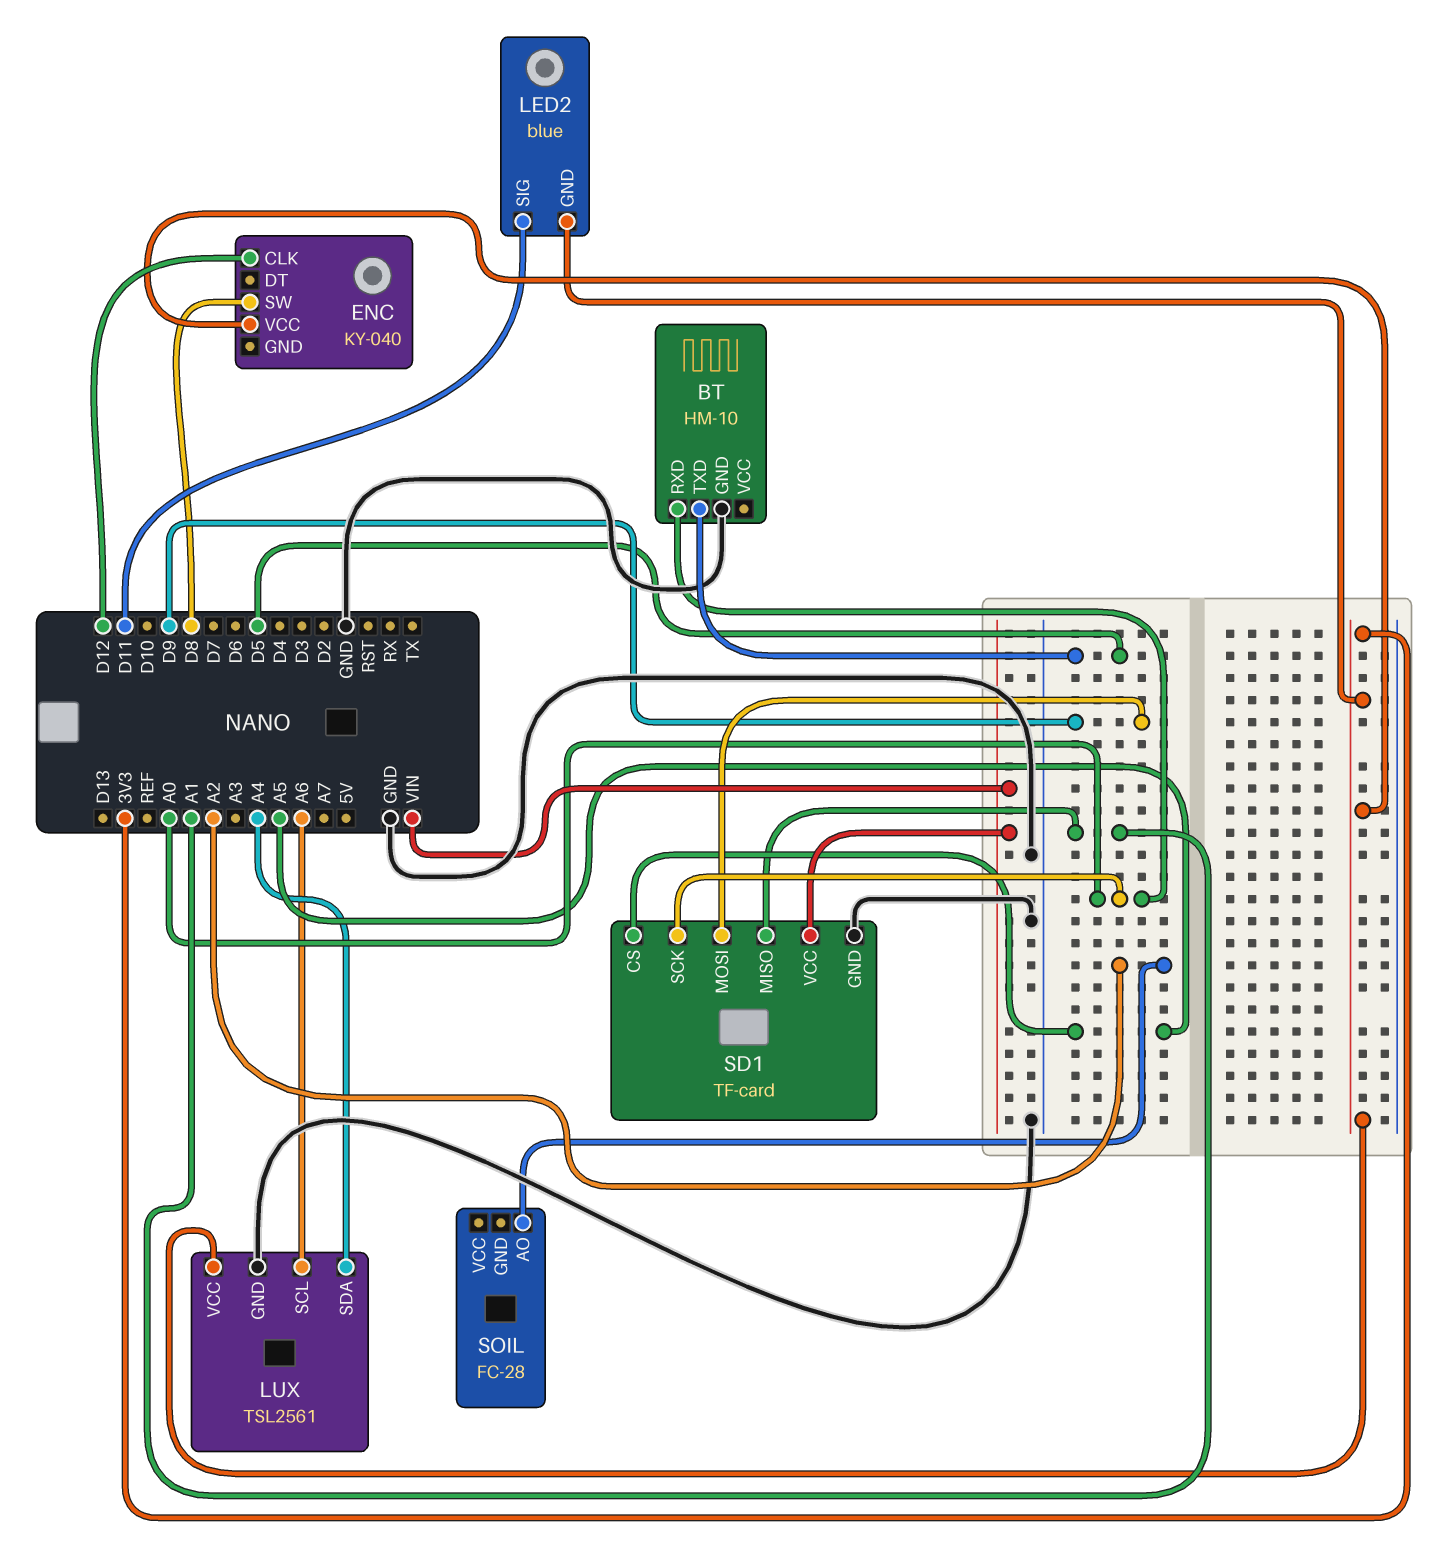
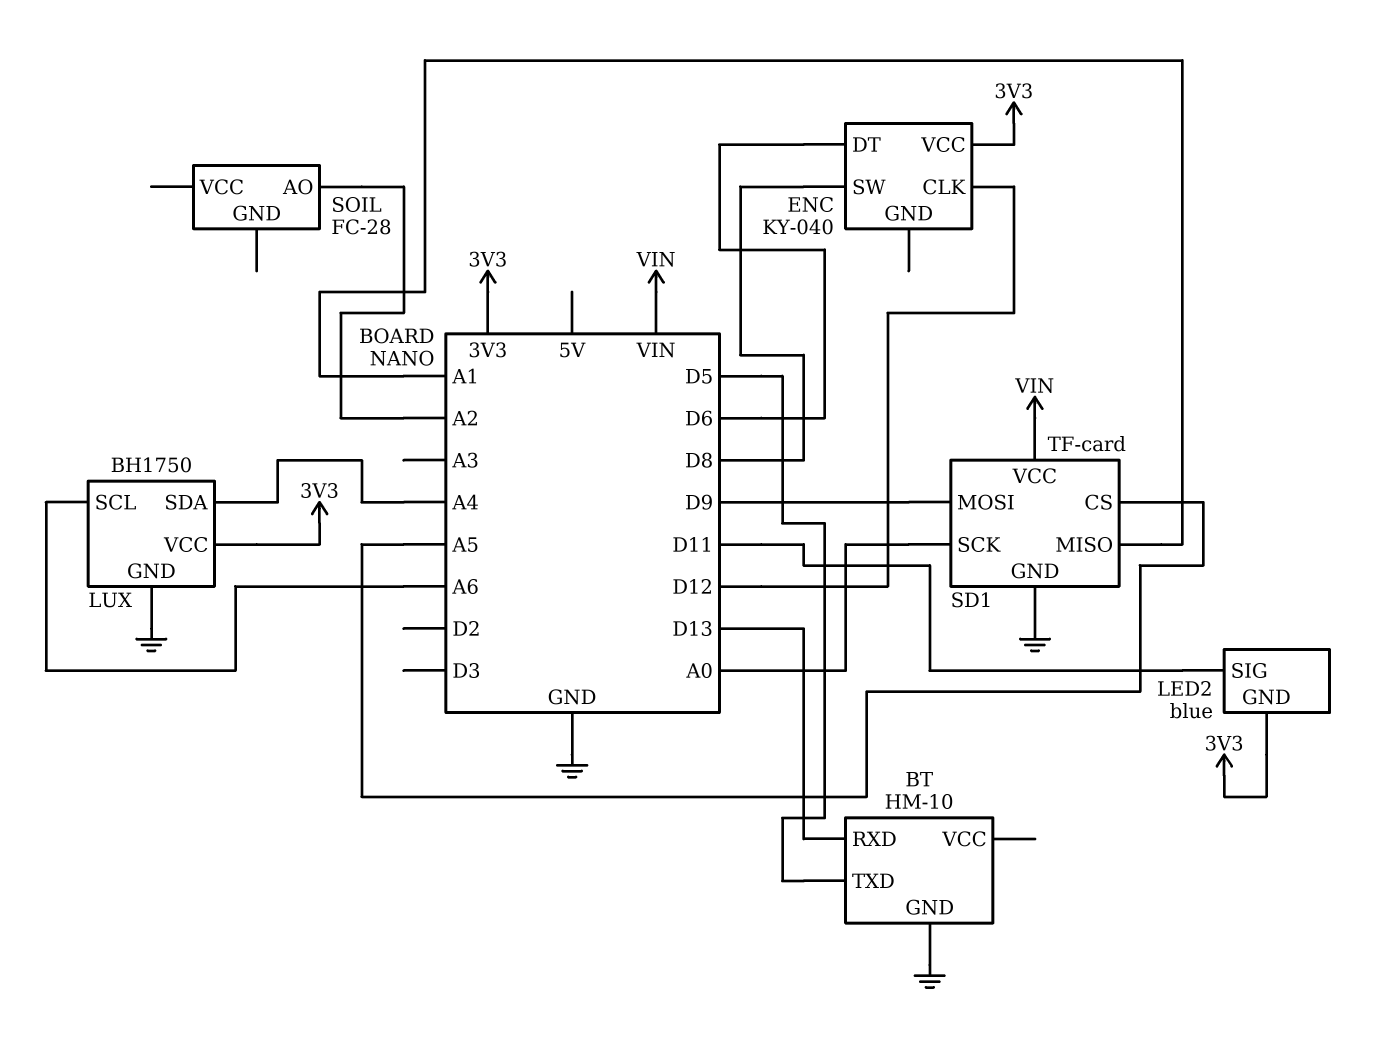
BT pin RXD: A0 -> D13
ENC pin DT: none -> D6
LUX: TSL2561 -> BH1750

